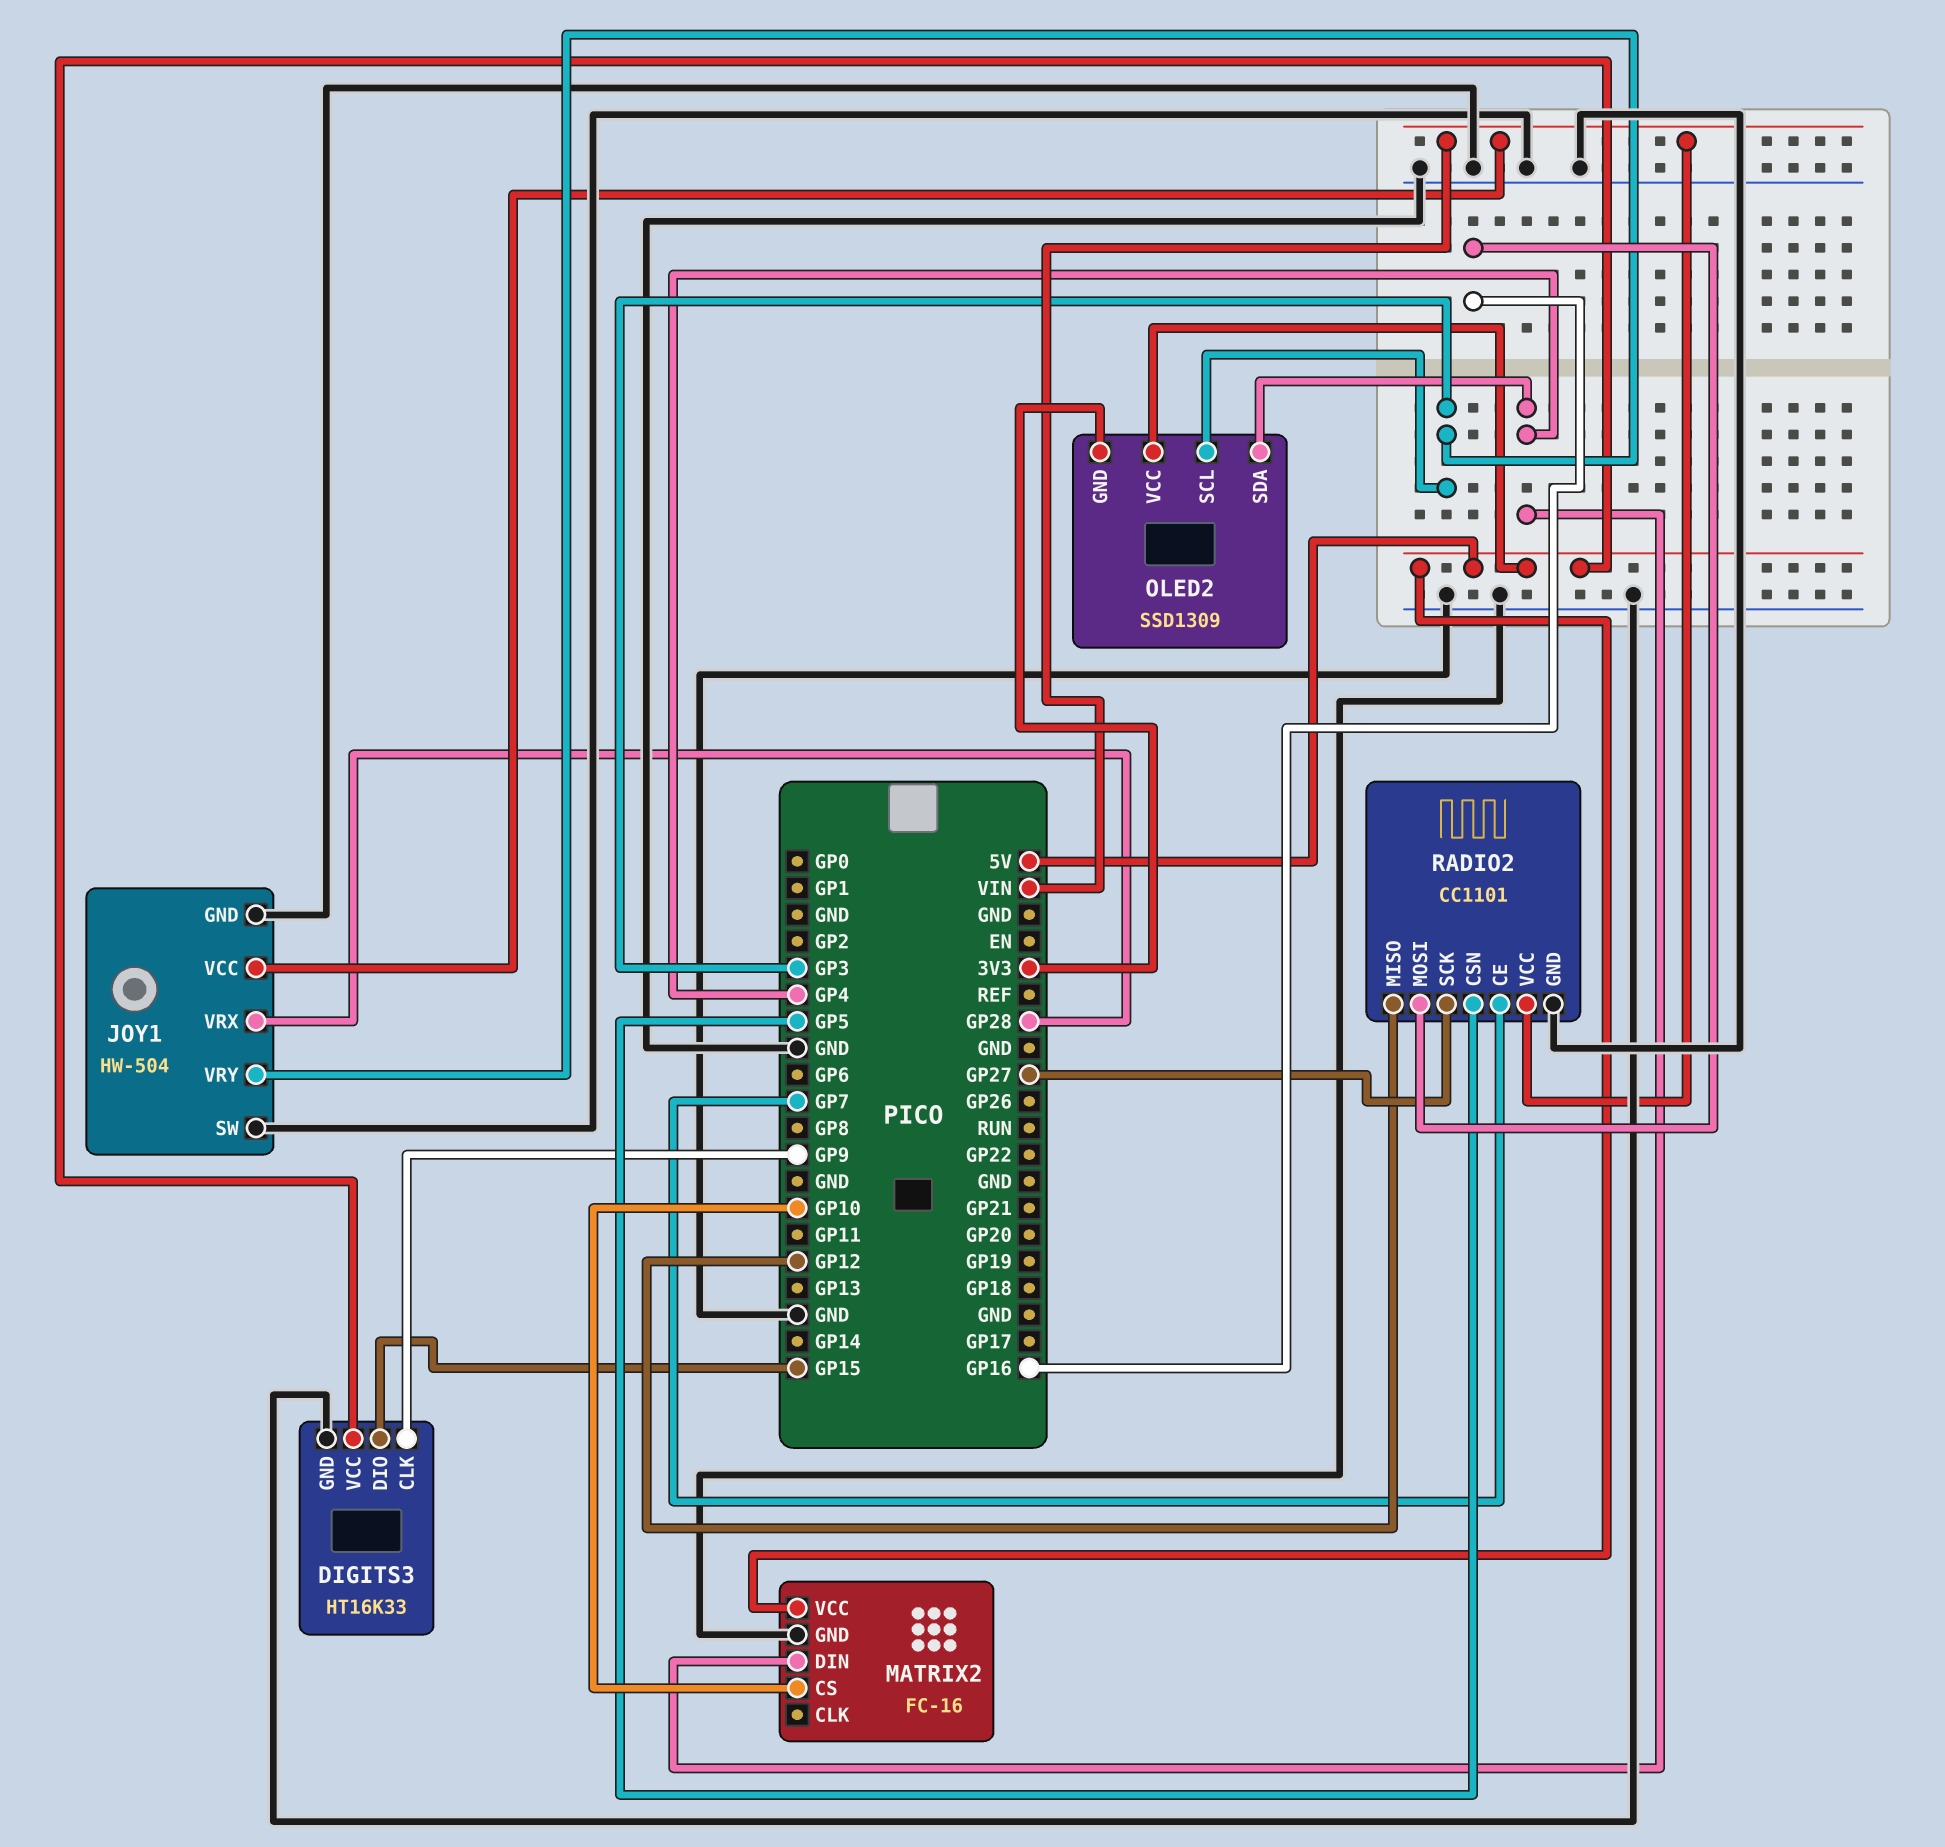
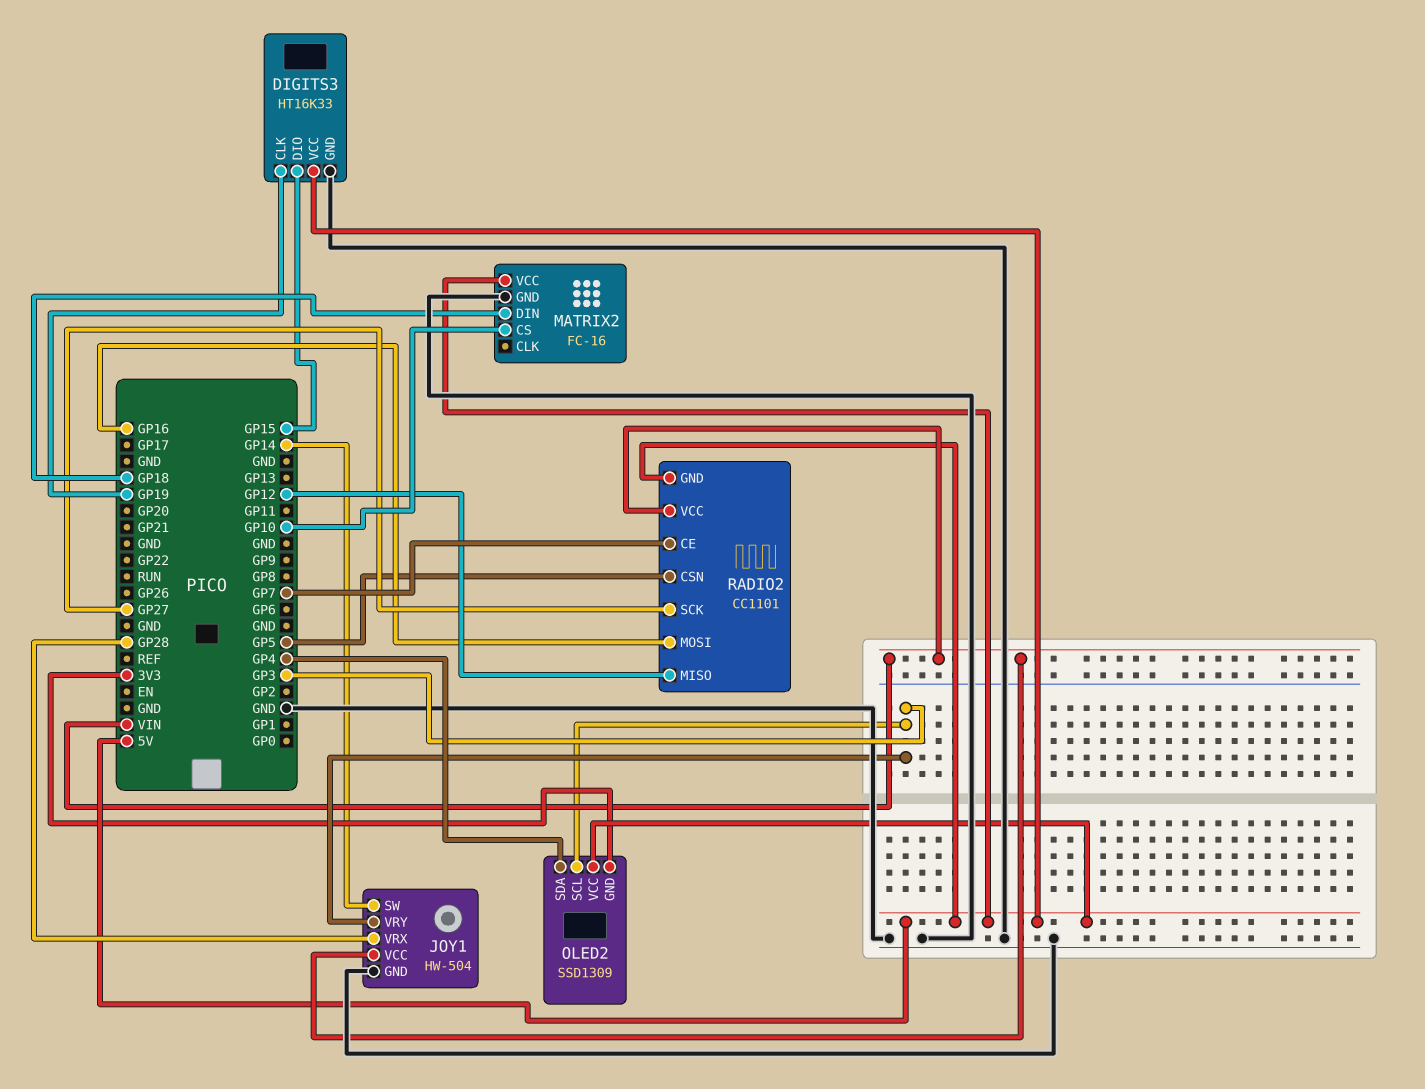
DIGITS3 pin CLK: GP9 -> GP19
JOY1 pin SW: GND -> GP14
MATRIX2 pin DIN: GP4 -> GP18
RADIO2 pin GND: GND -> 5V

